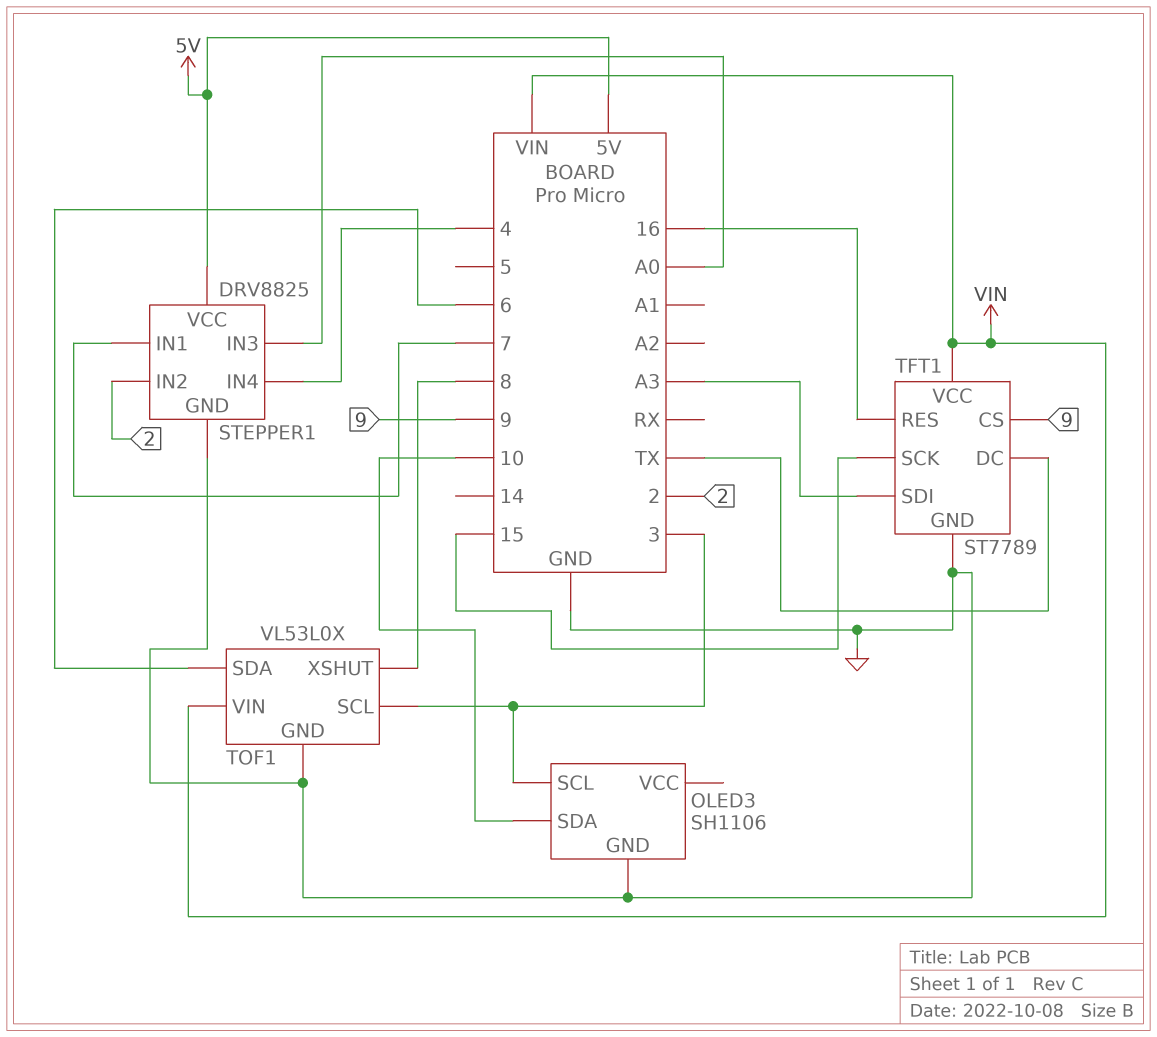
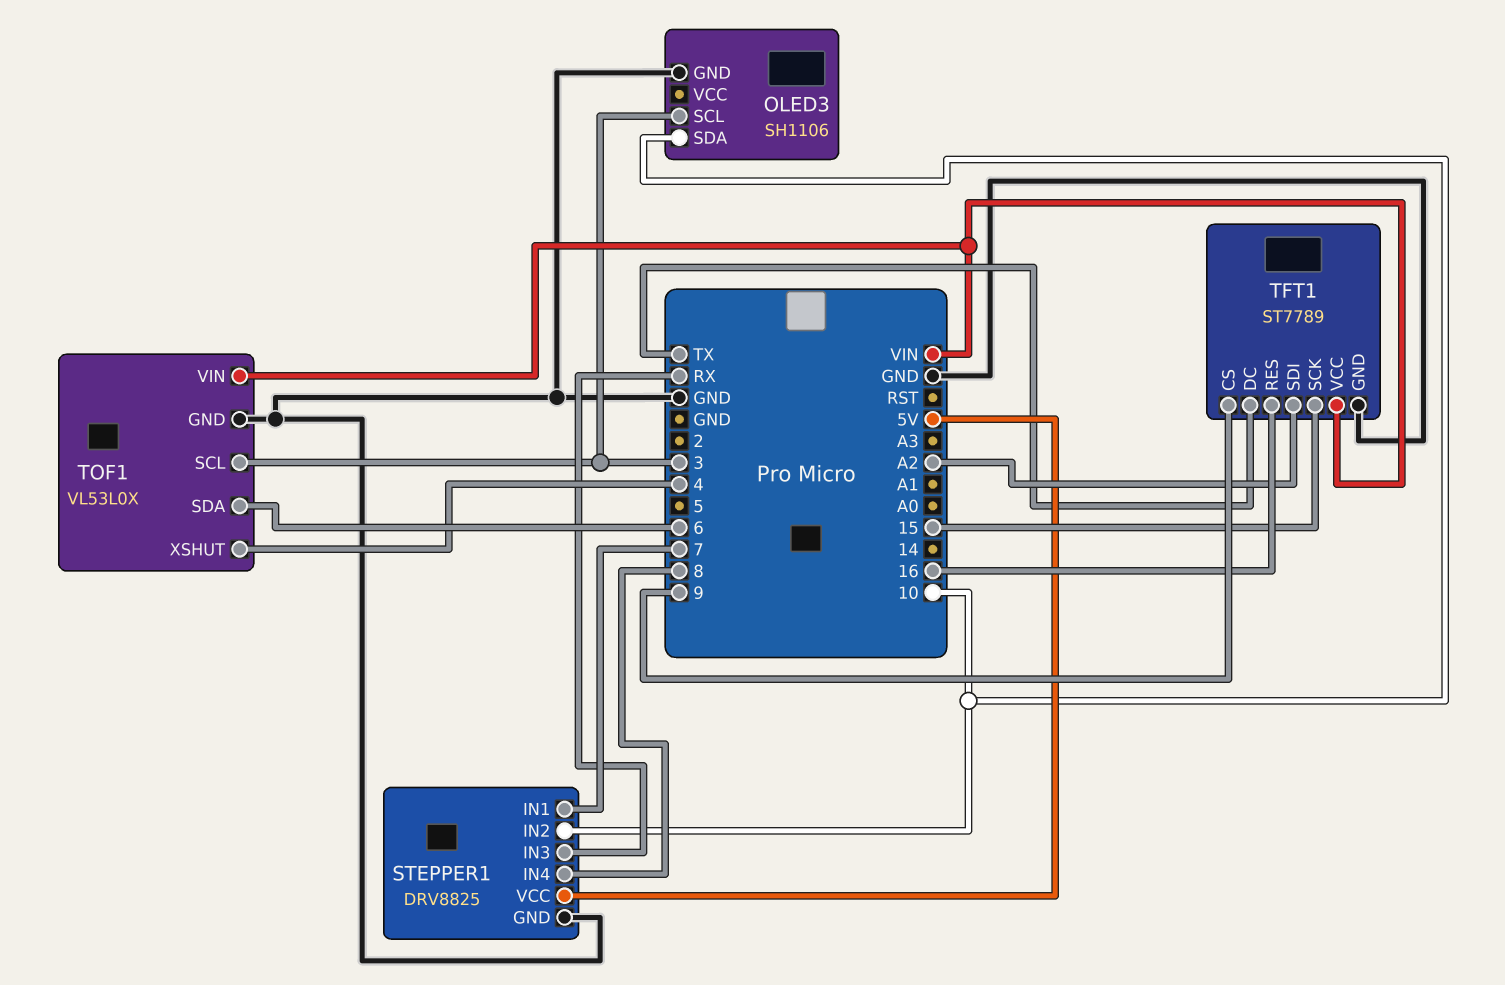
STEPPER1 pin IN2: 2 -> 10
STEPPER1 pin IN3: A0 -> RX
STEPPER1 pin IN4: 4 -> 8
TFT1 pin SDI: A3 -> A2
TOF1 pin XSHUT: 8 -> 4

